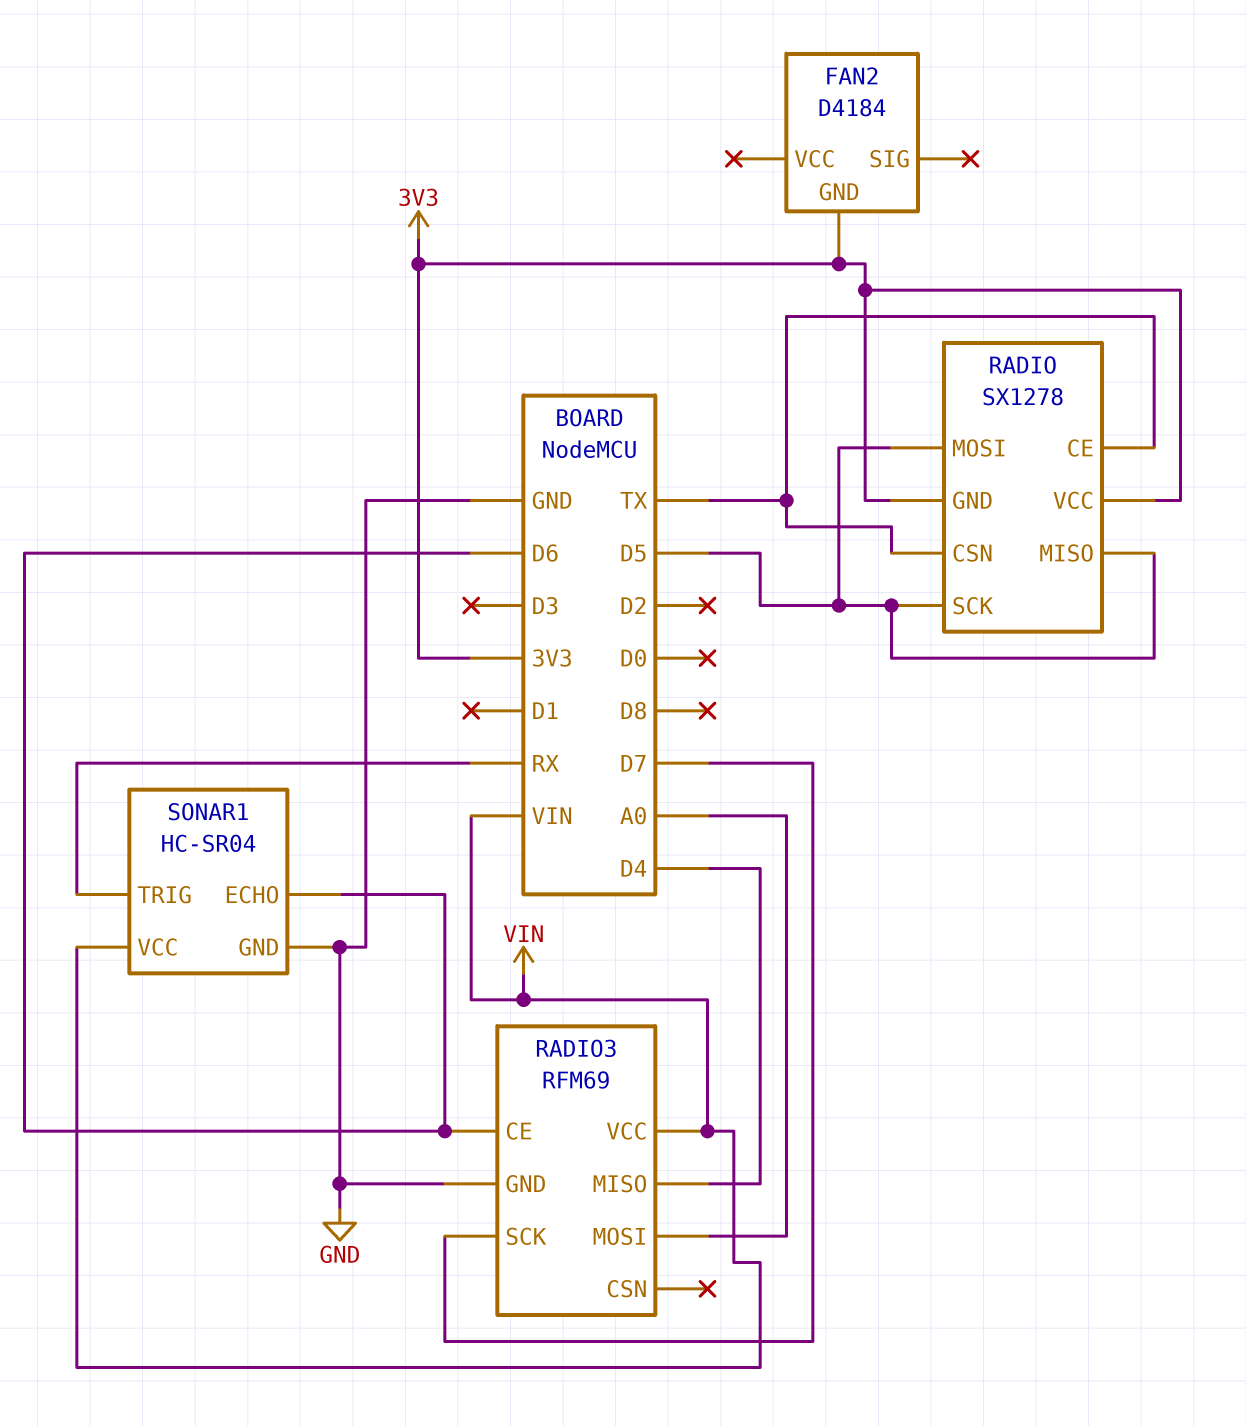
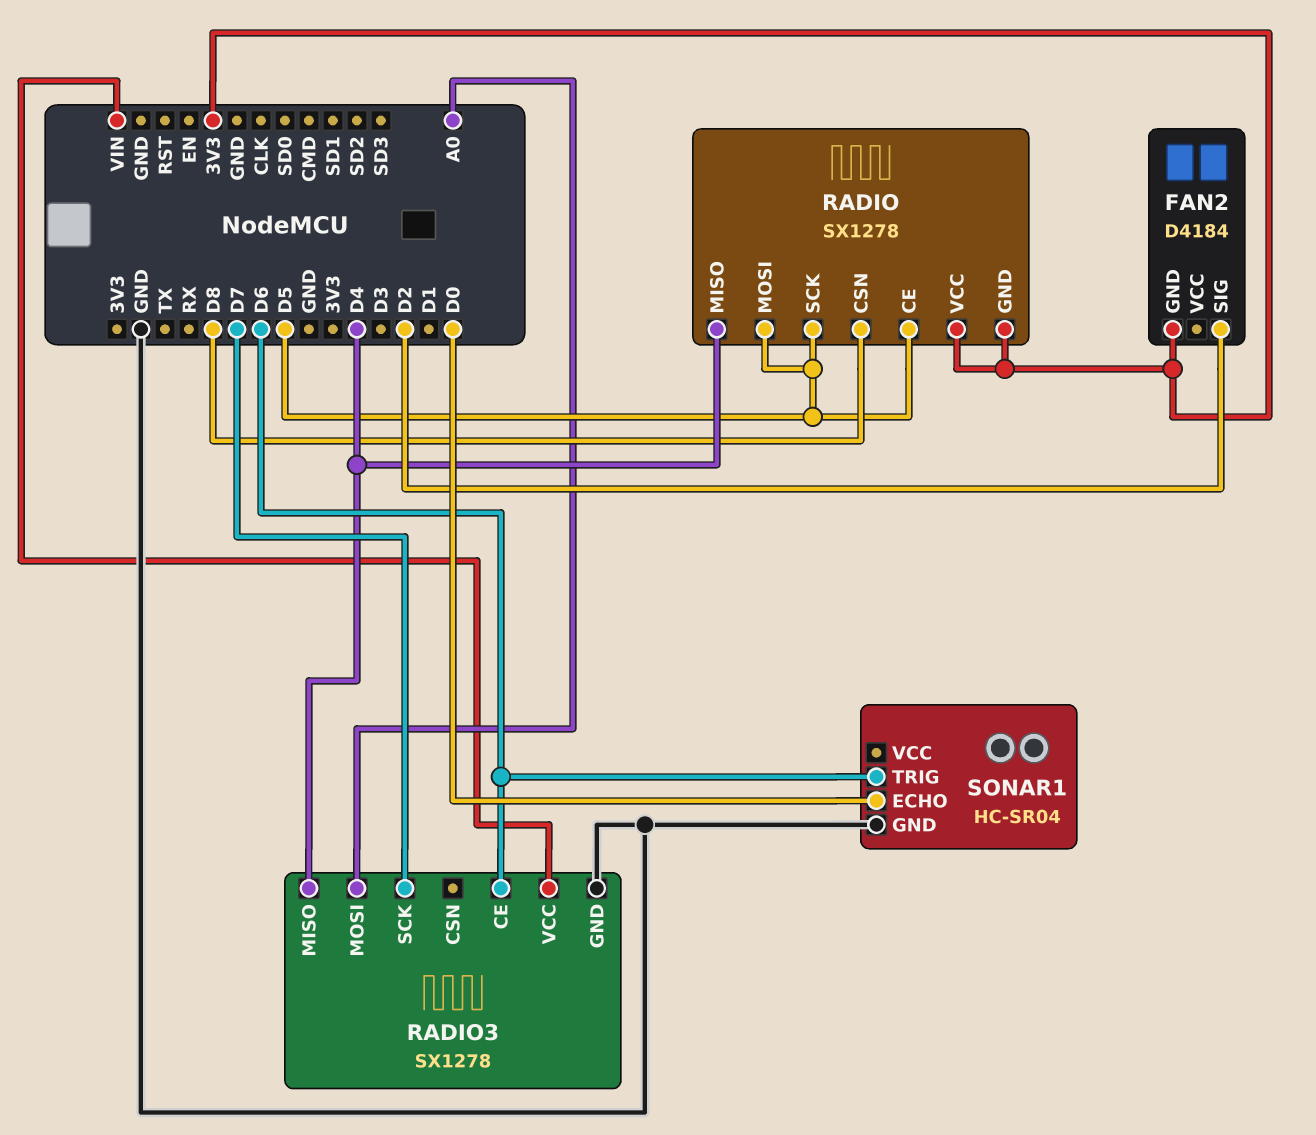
FAN2 pin SIG: none -> D2
RADIO pin CE: TX -> D5
RADIO pin CSN: TX -> D8
RADIO pin MISO: D5 -> D4
RADIO3: RFM69 -> SX1278
SONAR1 pin ECHO: D6 -> D0
SONAR1 pin TRIG: RX -> D6
SONAR1 pin VCC: VIN -> none

